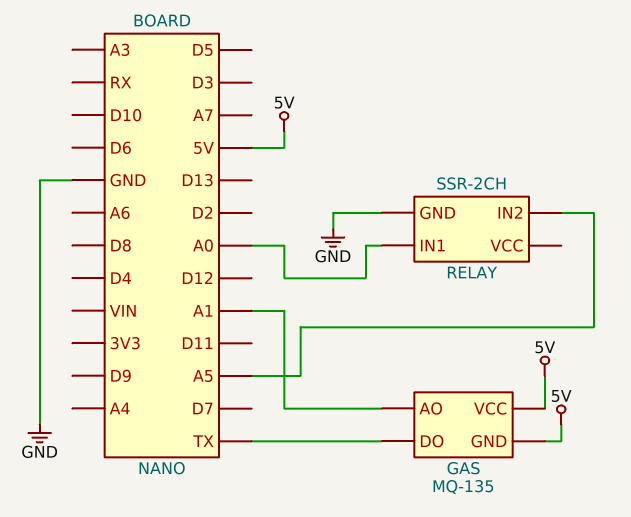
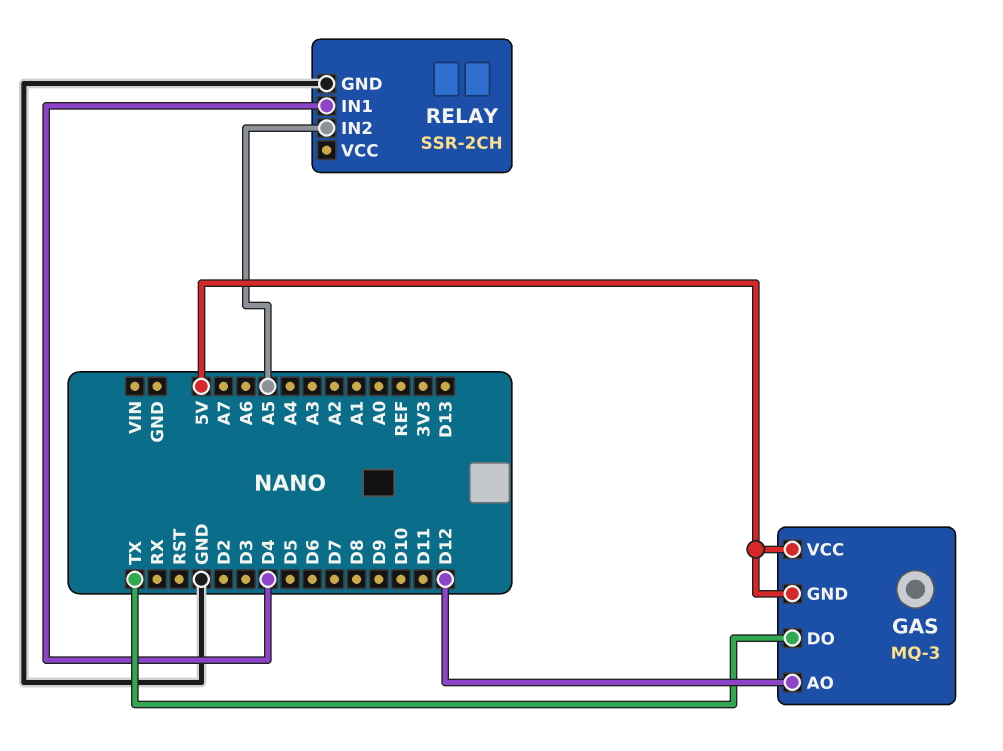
GAS: MQ-135 -> MQ-3
GAS pin AO: A1 -> D12
RELAY pin IN1: A0 -> D4

